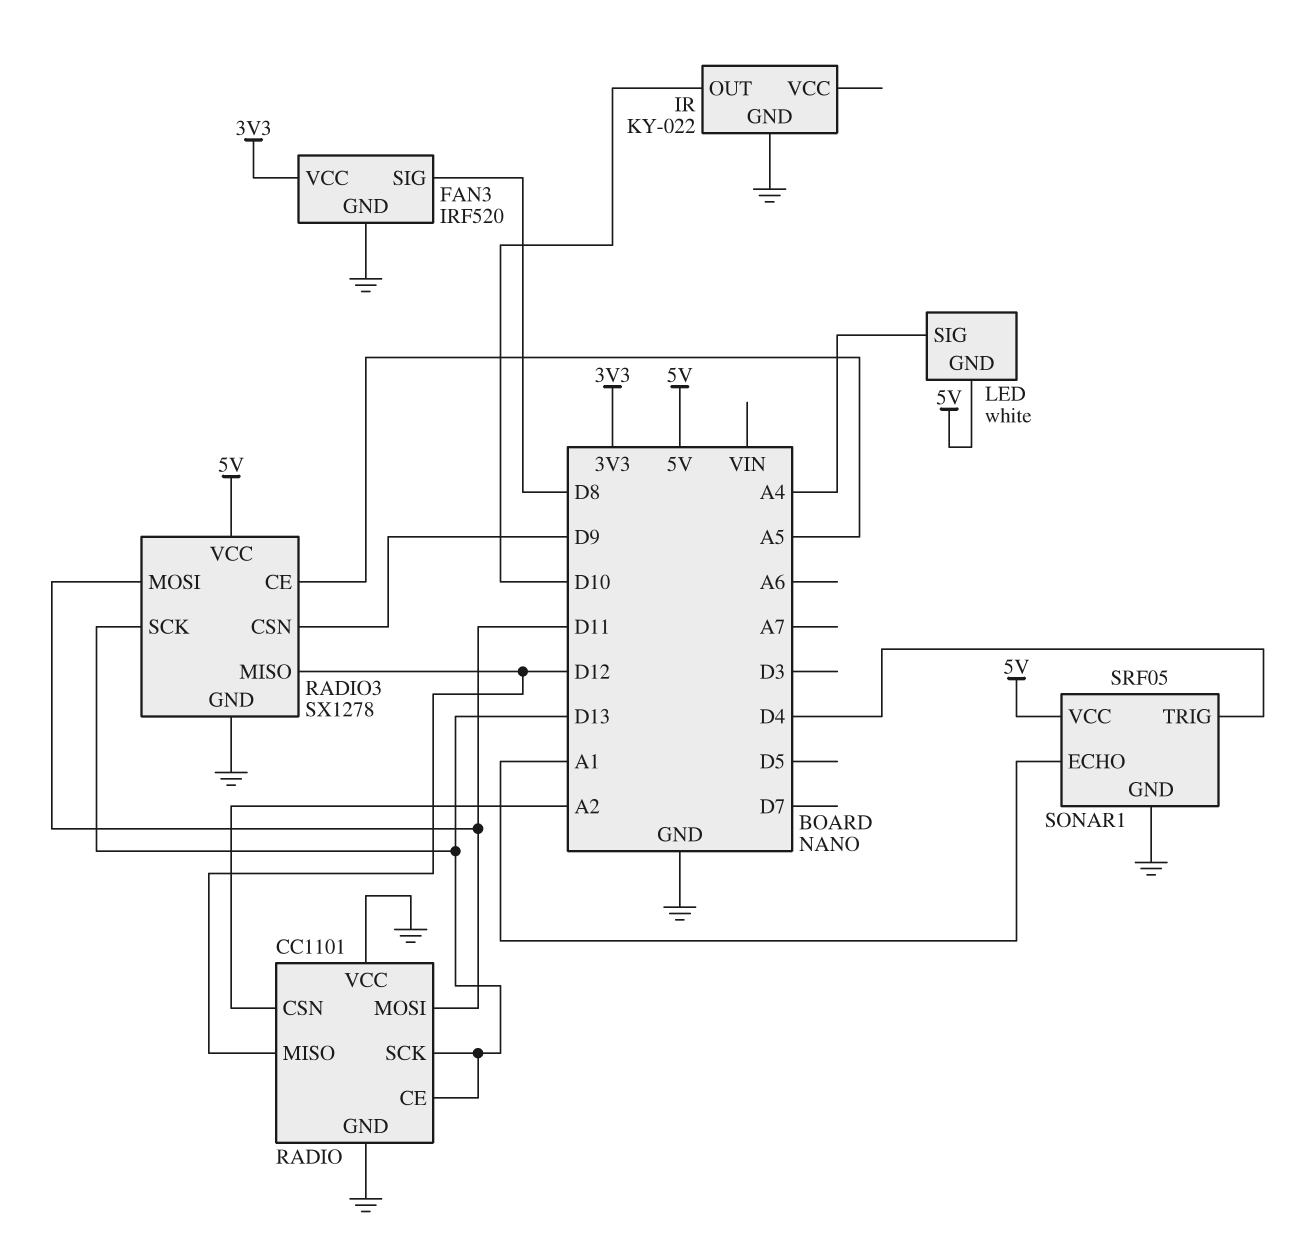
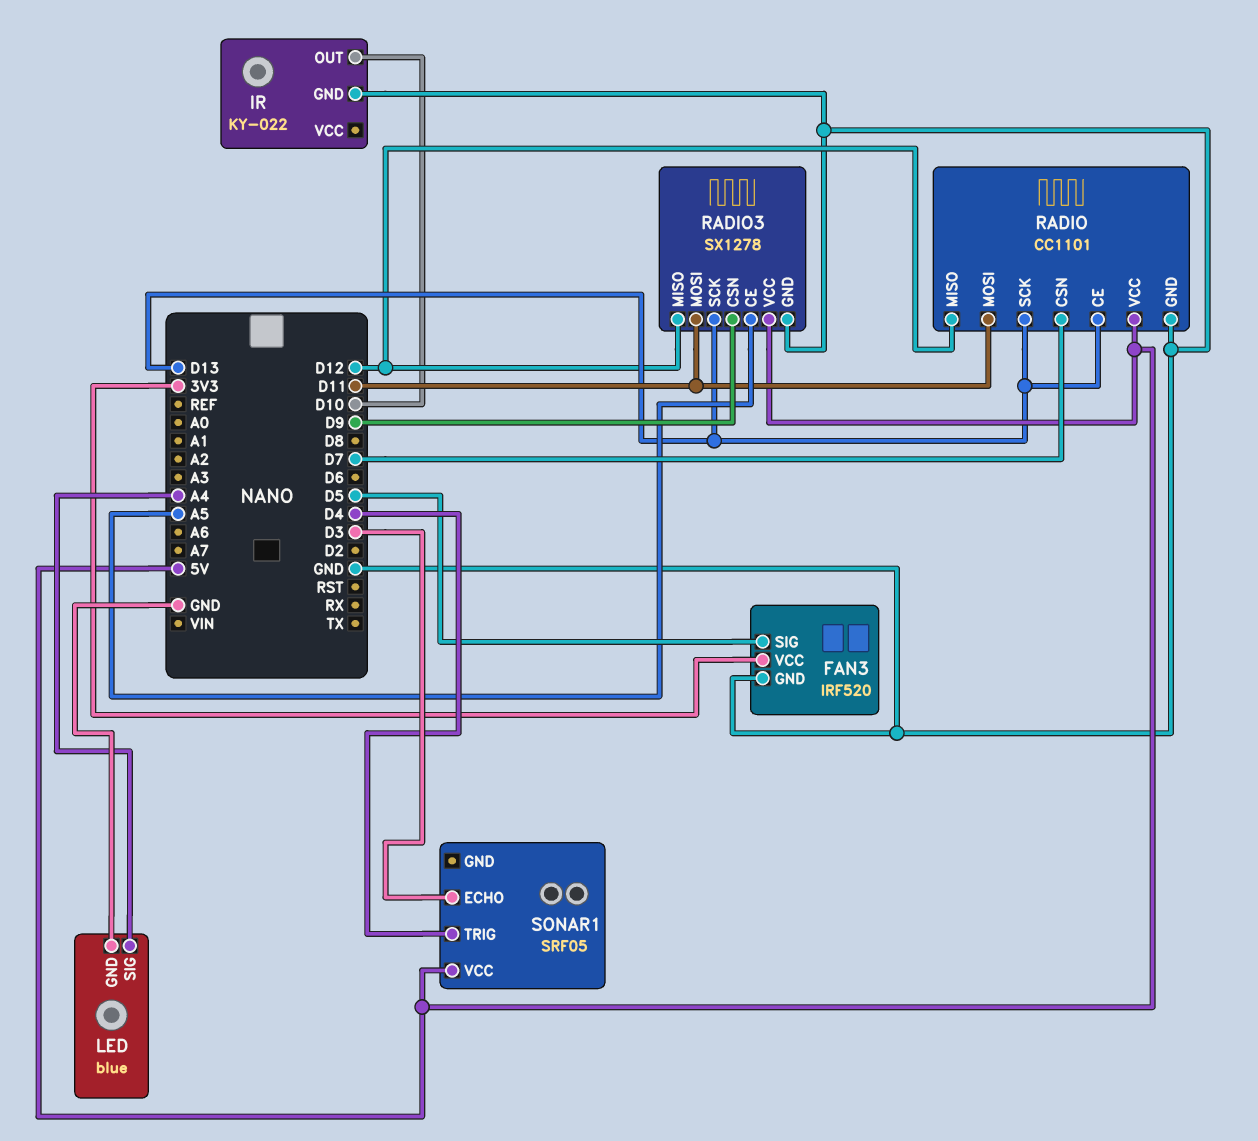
FAN3 pin SIG: D8 -> D5
LED: white -> blue
LED pin GND: 5V -> GND
RADIO pin CSN: A2 -> D7
RADIO pin VCC: GND -> 5V
SONAR1 pin ECHO: A1 -> D3
SONAR1 pin GND: GND -> none

